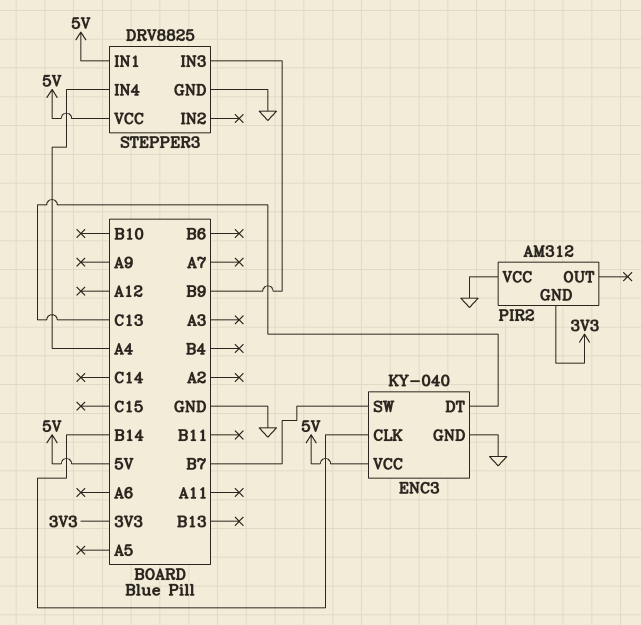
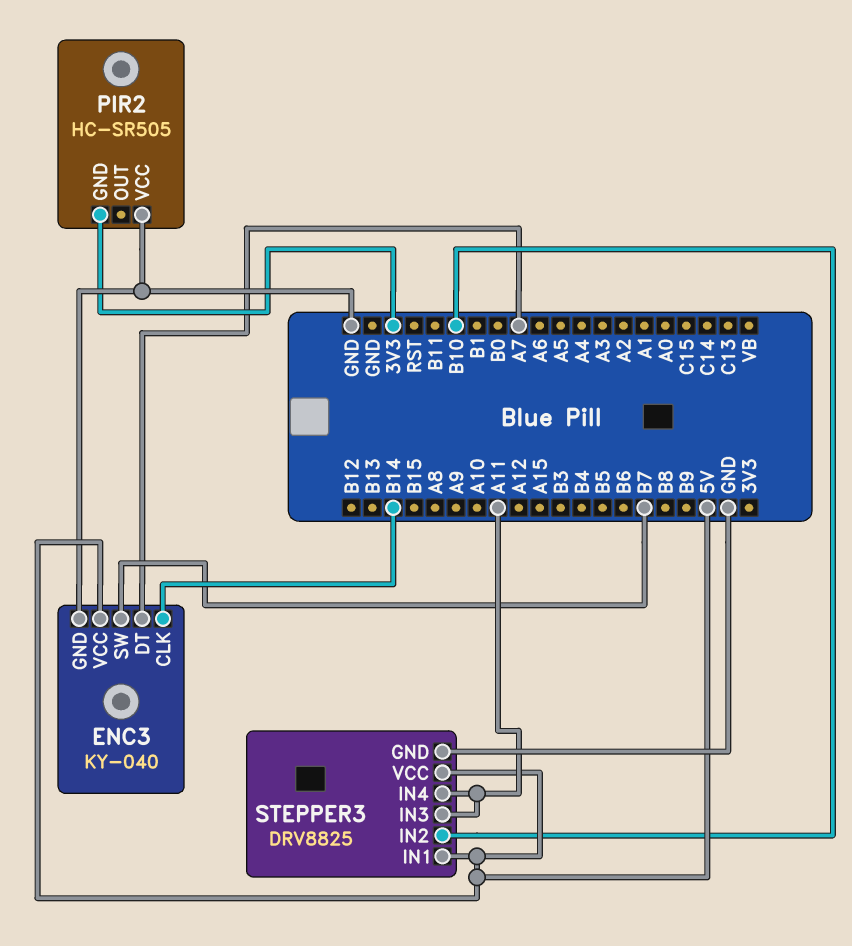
ENC3 pin DT: C13 -> A7
PIR2: AM312 -> HC-SR505
STEPPER3 pin IN2: none -> B10
STEPPER3 pin IN3: B9 -> A11
STEPPER3 pin IN4: A4 -> A11

